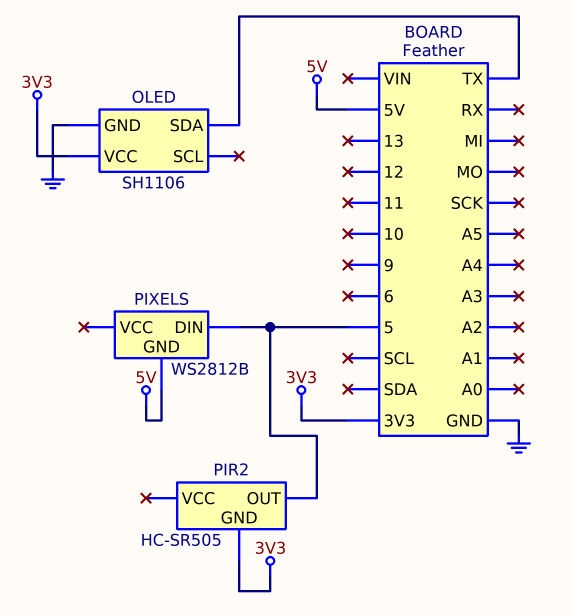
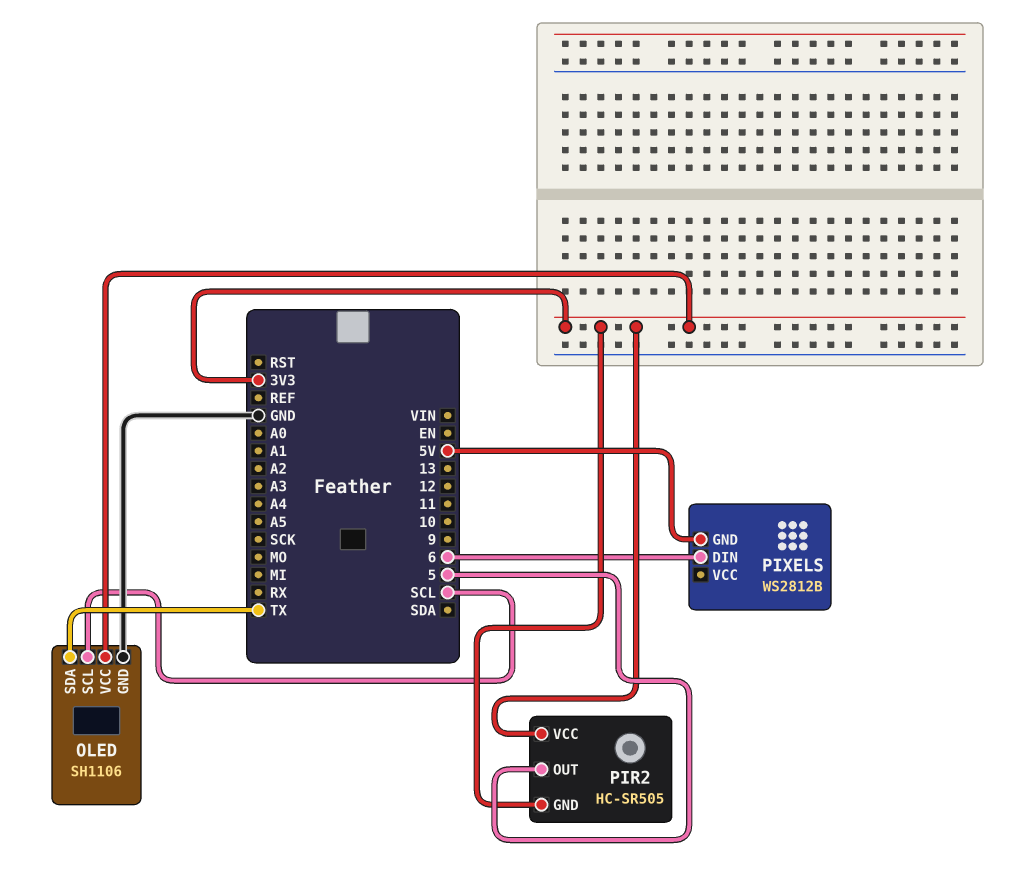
OLED pin SCL: none -> SCL
PIR2 pin VCC: none -> 3V3
PIXELS pin DIN: 5 -> 6

